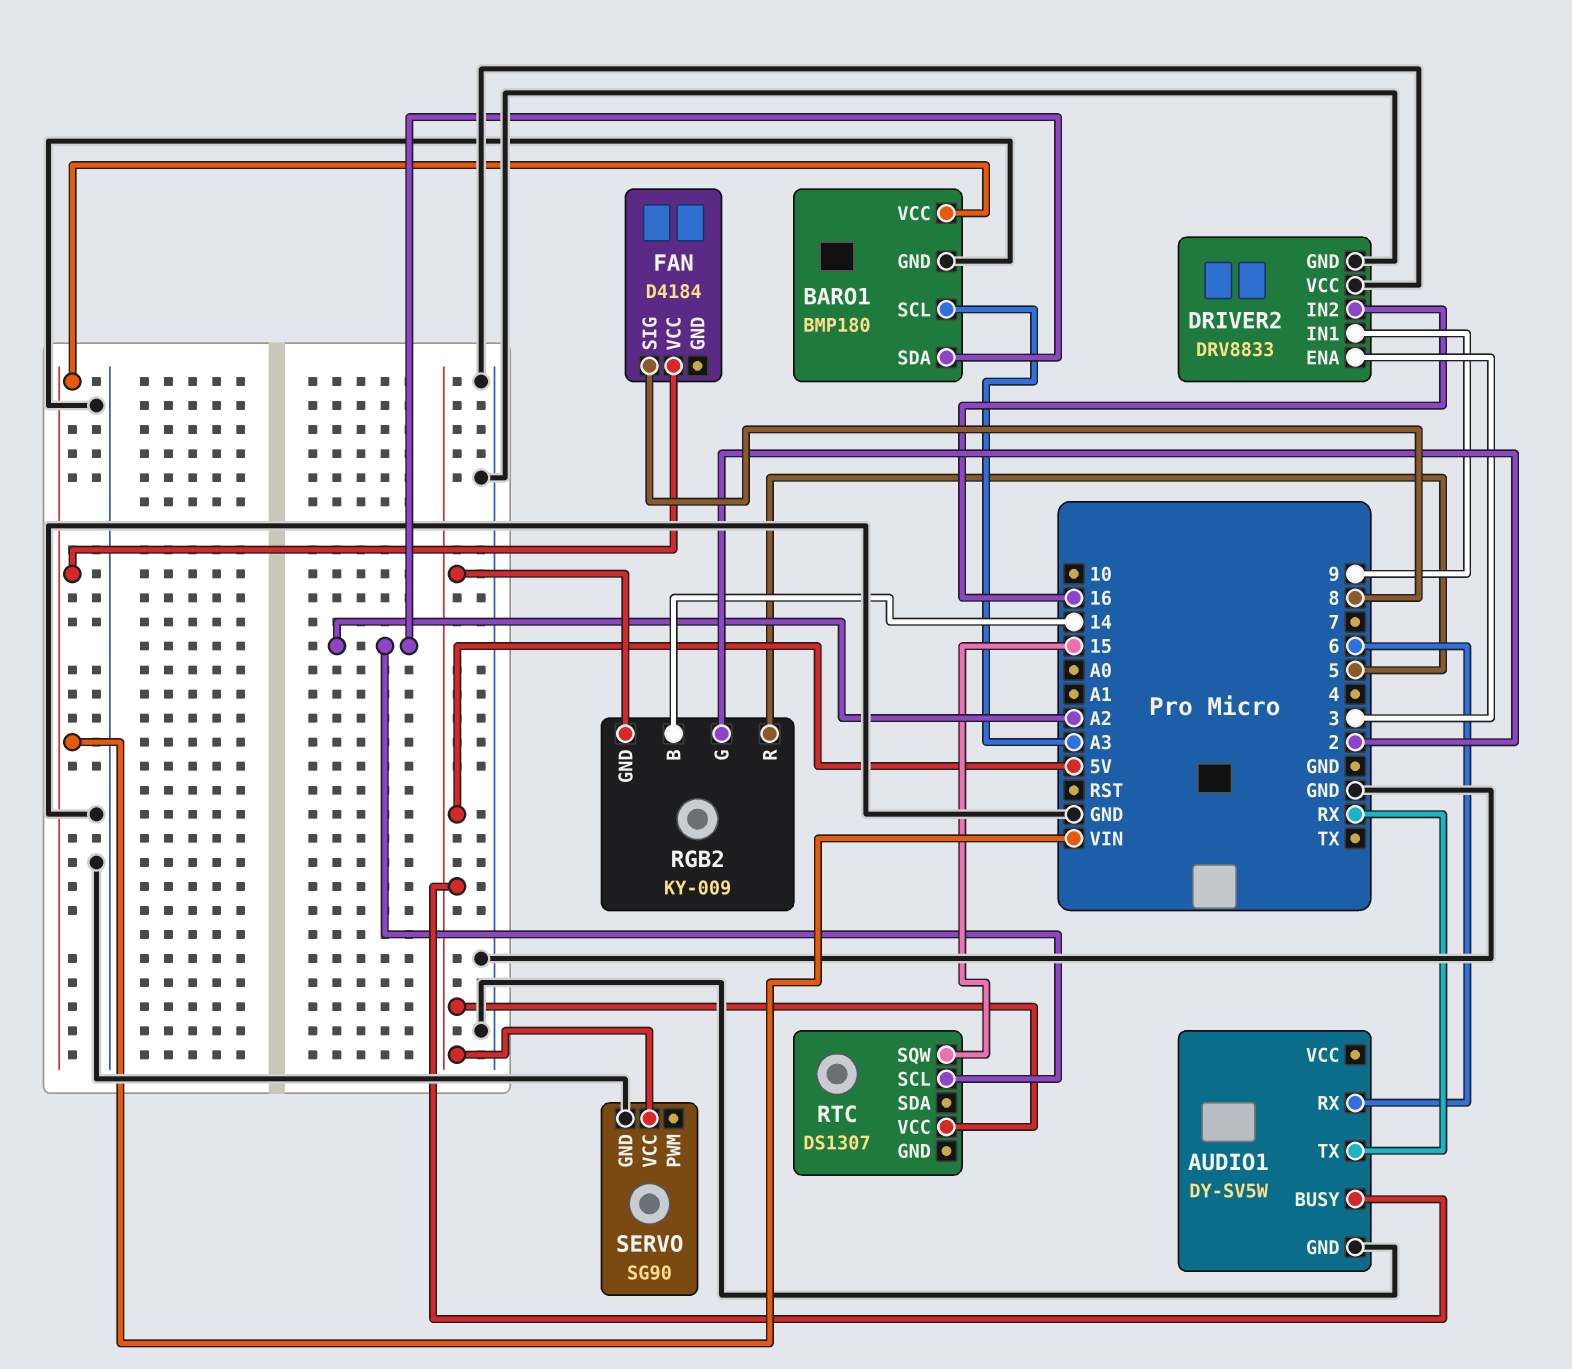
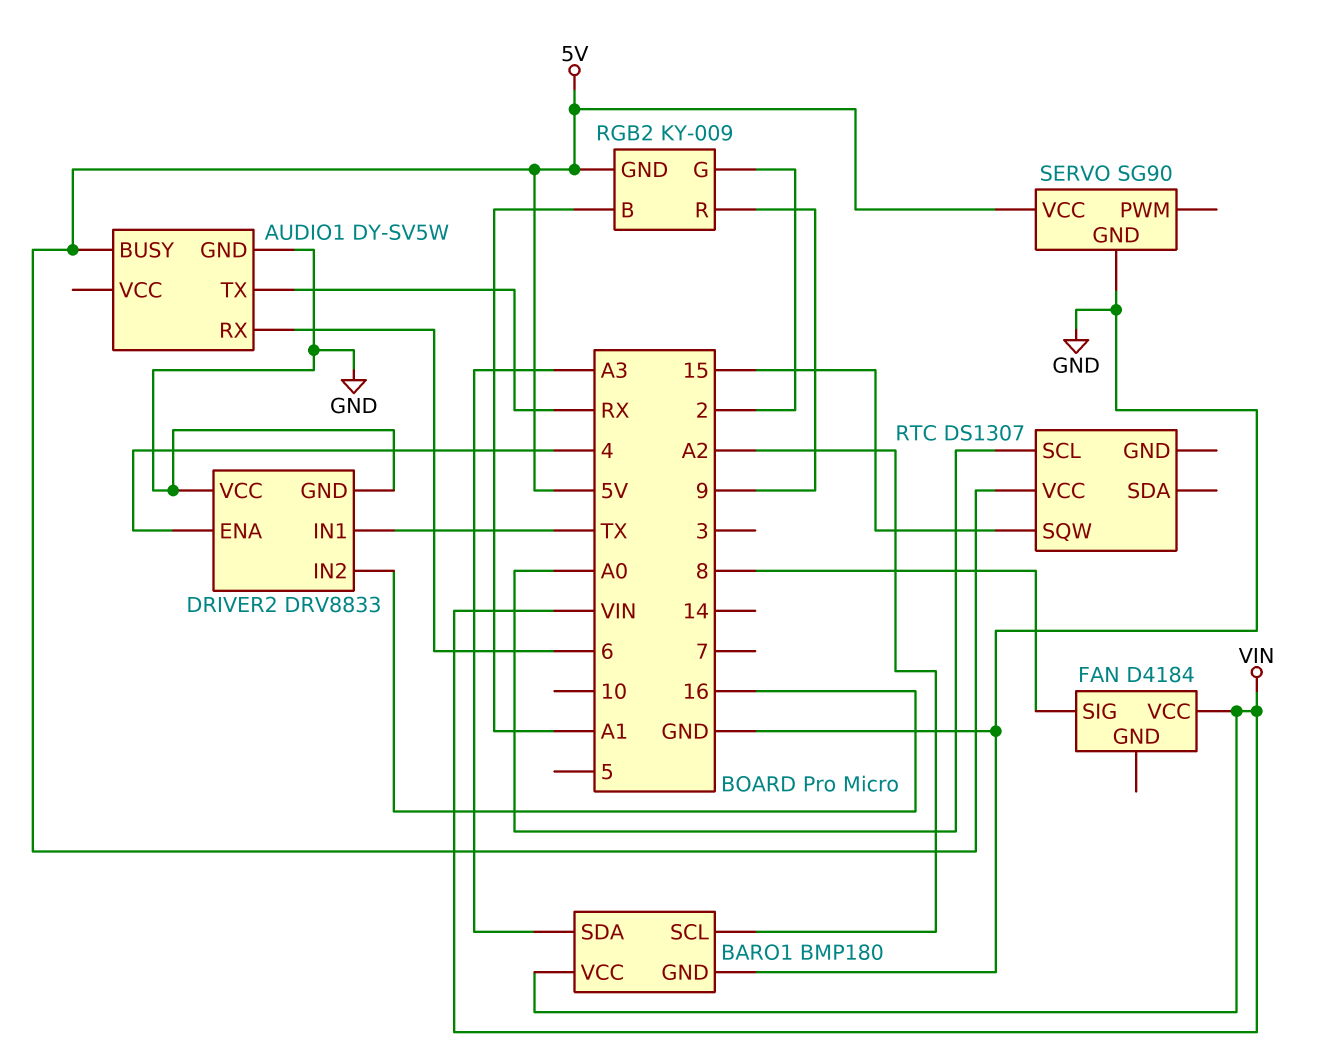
BARO1 pin SCL: A3 -> A2
BARO1 pin SDA: A2 -> A3
DRIVER2 pin ENA: 3 -> 4
DRIVER2 pin IN1: 9 -> TX
RGB2 pin B: 14 -> A1
RGB2 pin R: 5 -> 9
RTC pin SCL: A2 -> A0

